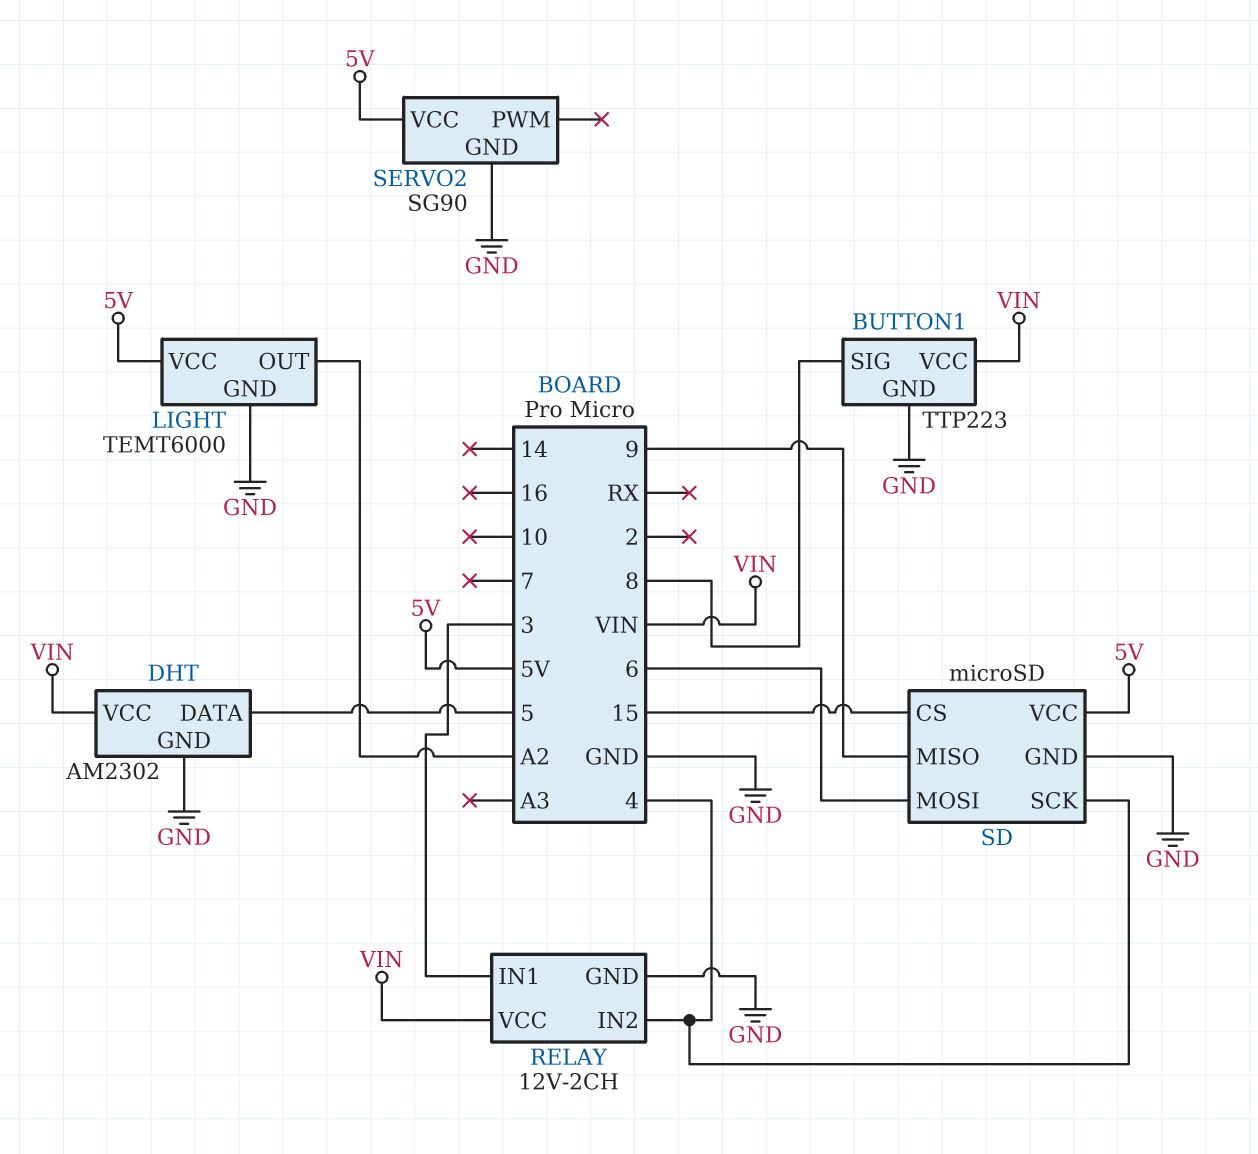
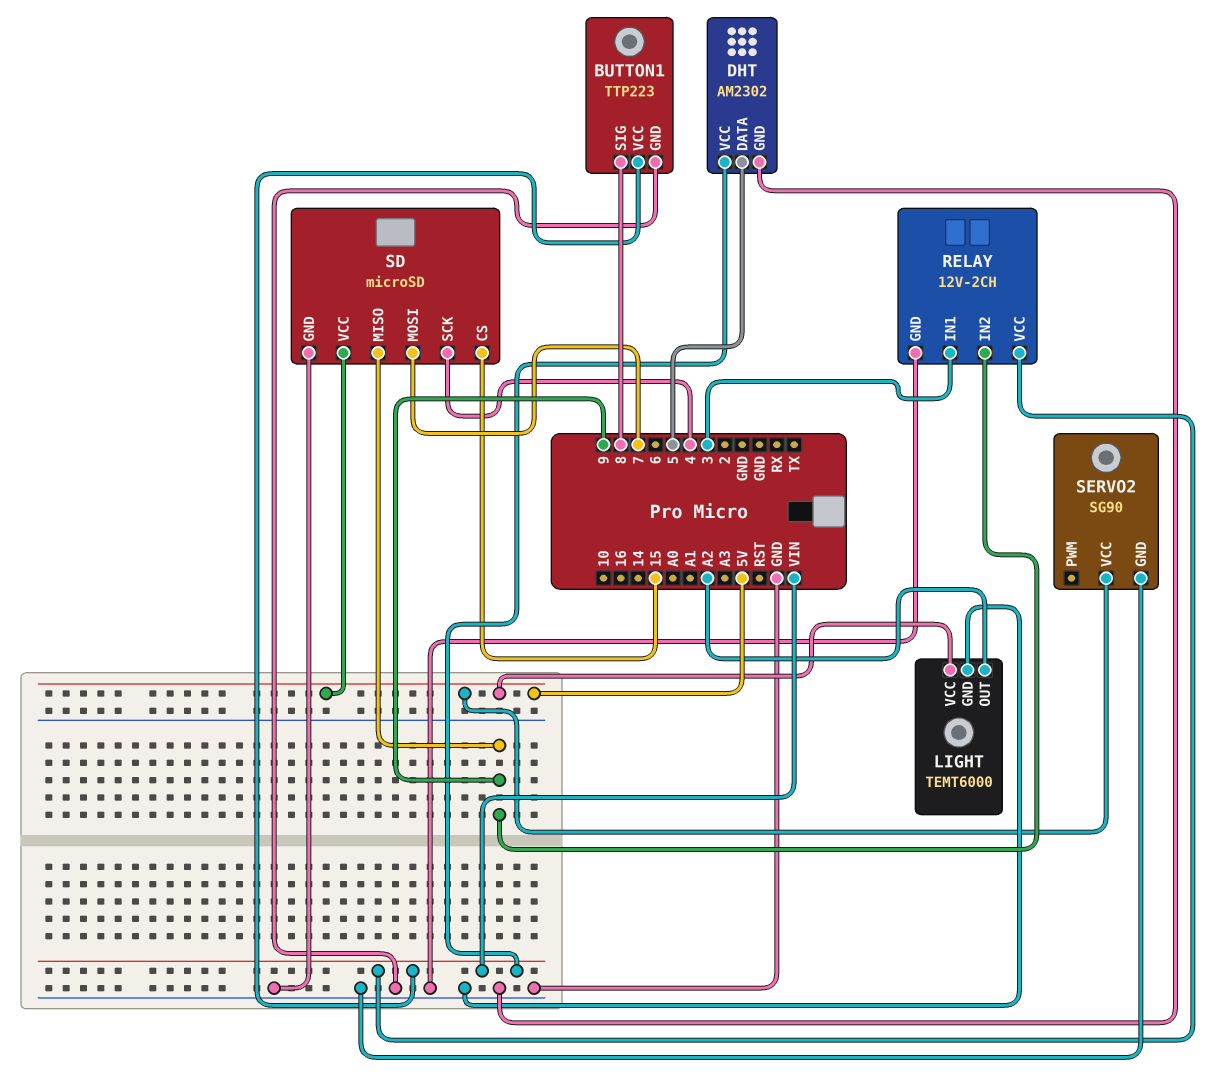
RELAY pin IN2: 4 -> 9
SD pin MOSI: 6 -> 7

